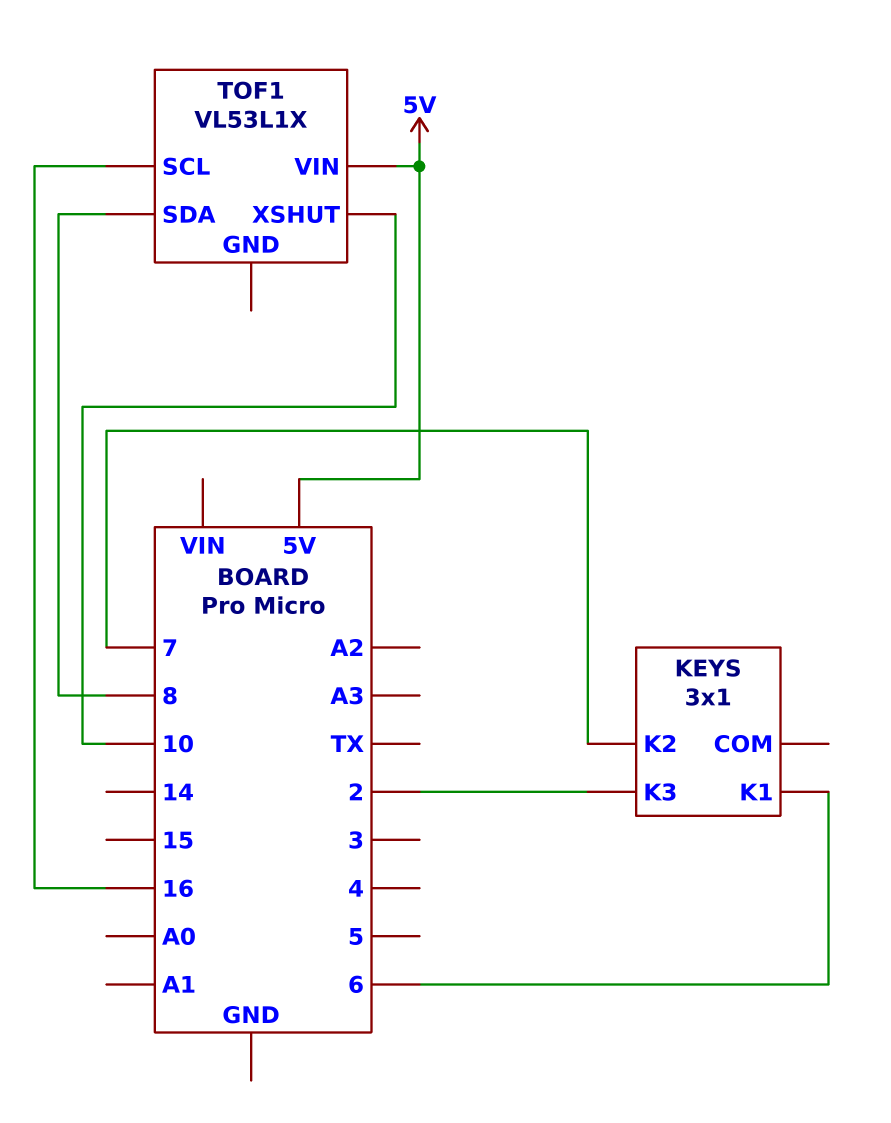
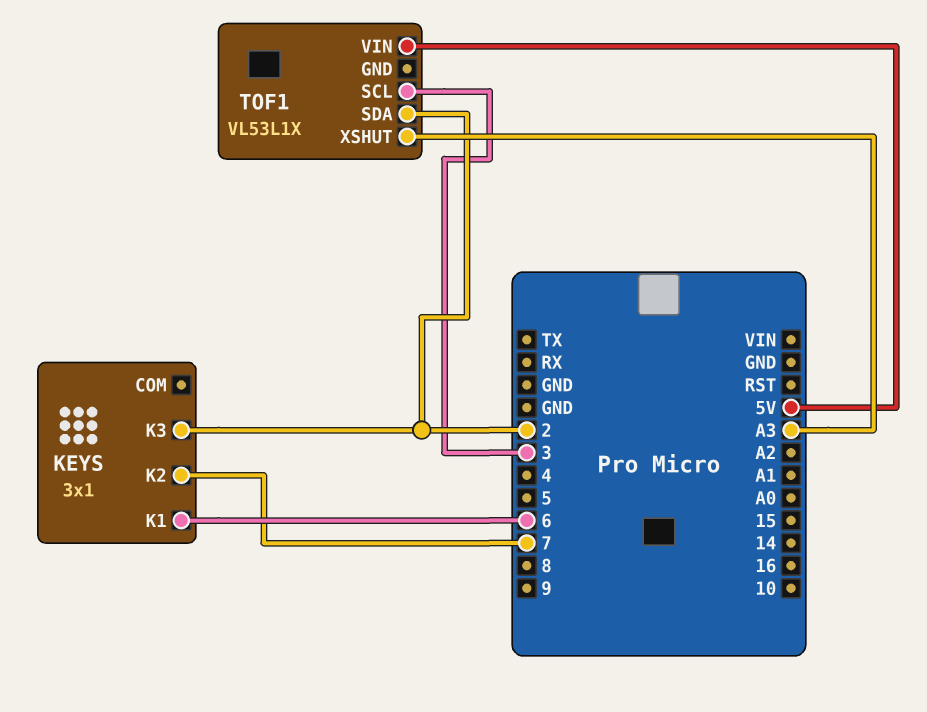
TOF1 pin SCL: 16 -> 3
TOF1 pin SDA: 8 -> 2
TOF1 pin XSHUT: 10 -> A3

